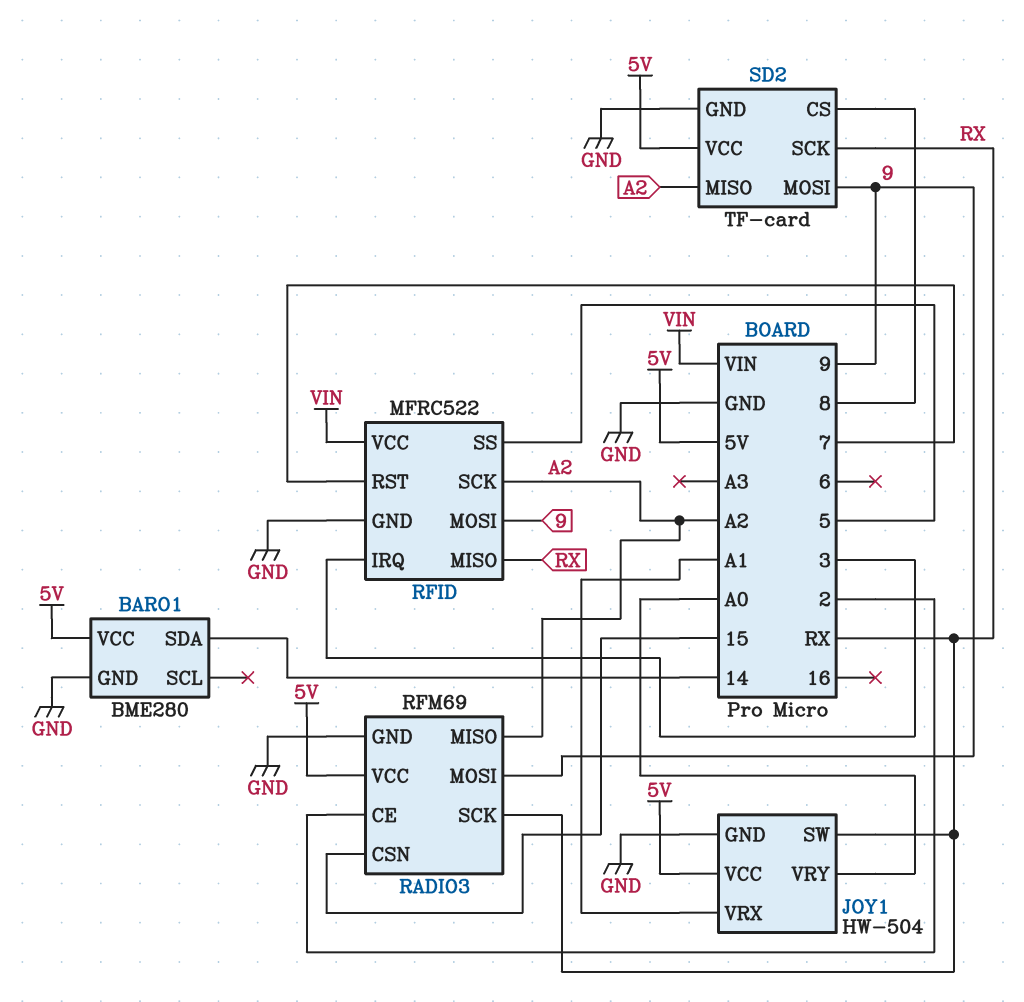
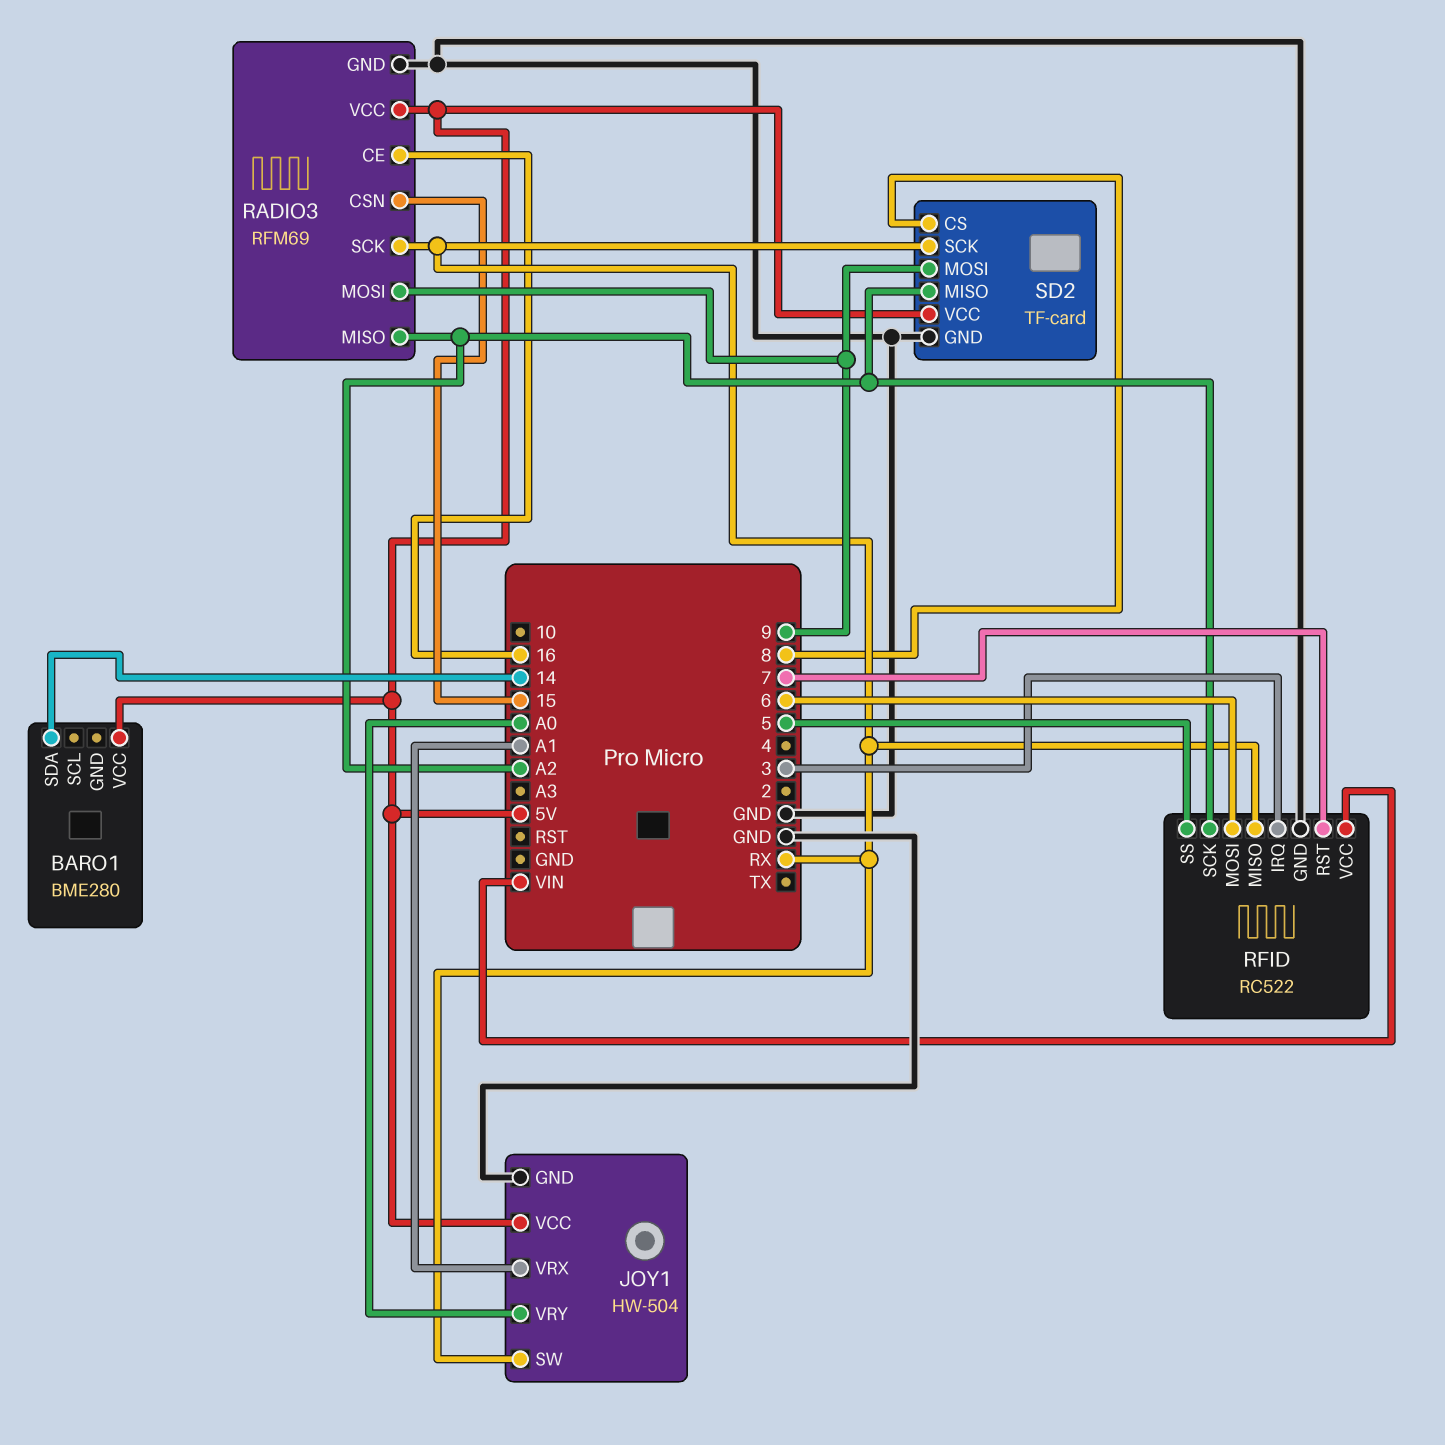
BARO1 pin GND: GND -> none
RADIO3 pin CE: 2 -> 16
RFID: MFRC522 -> RC522
RFID pin MOSI: 9 -> 6

